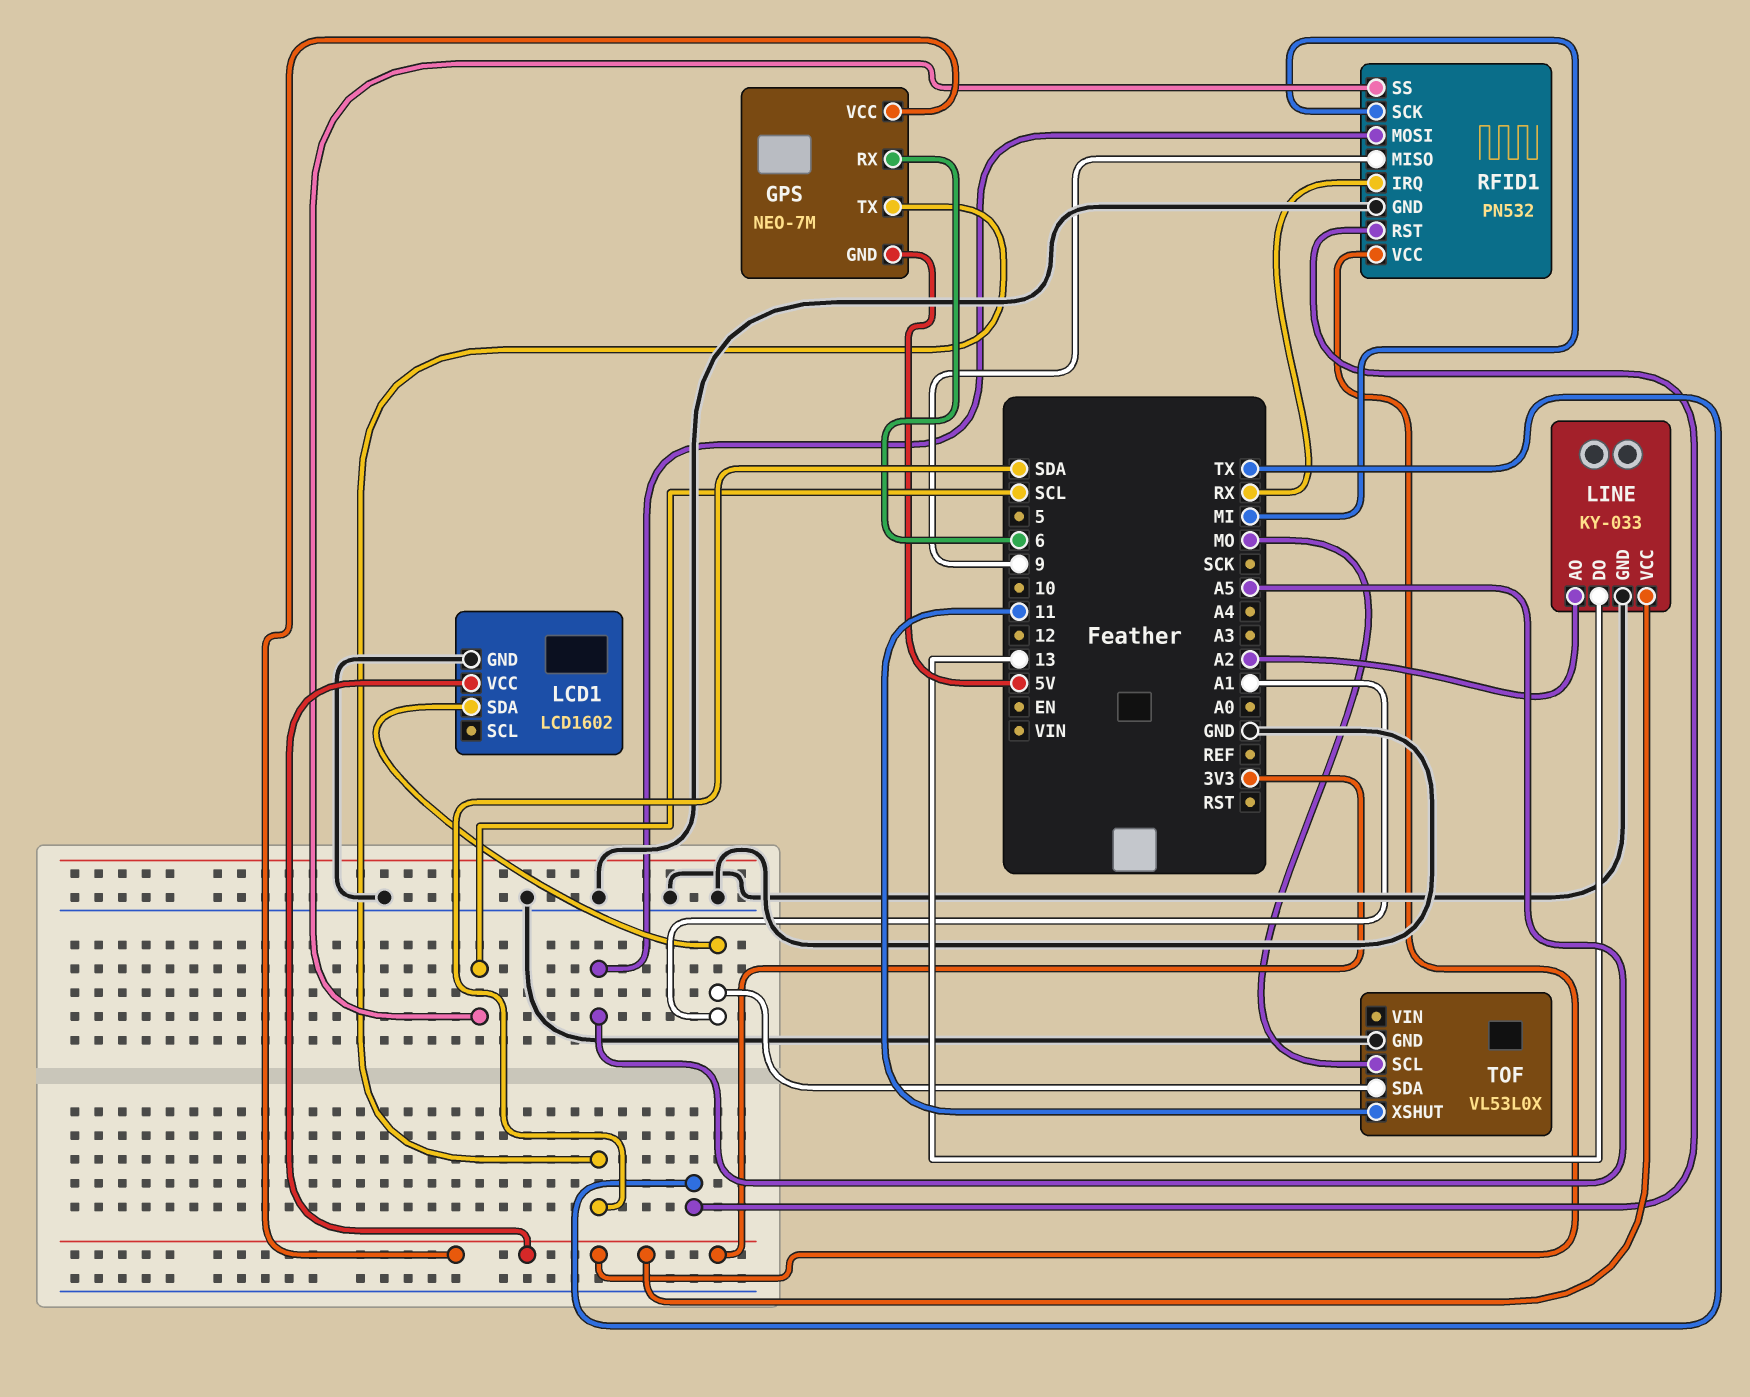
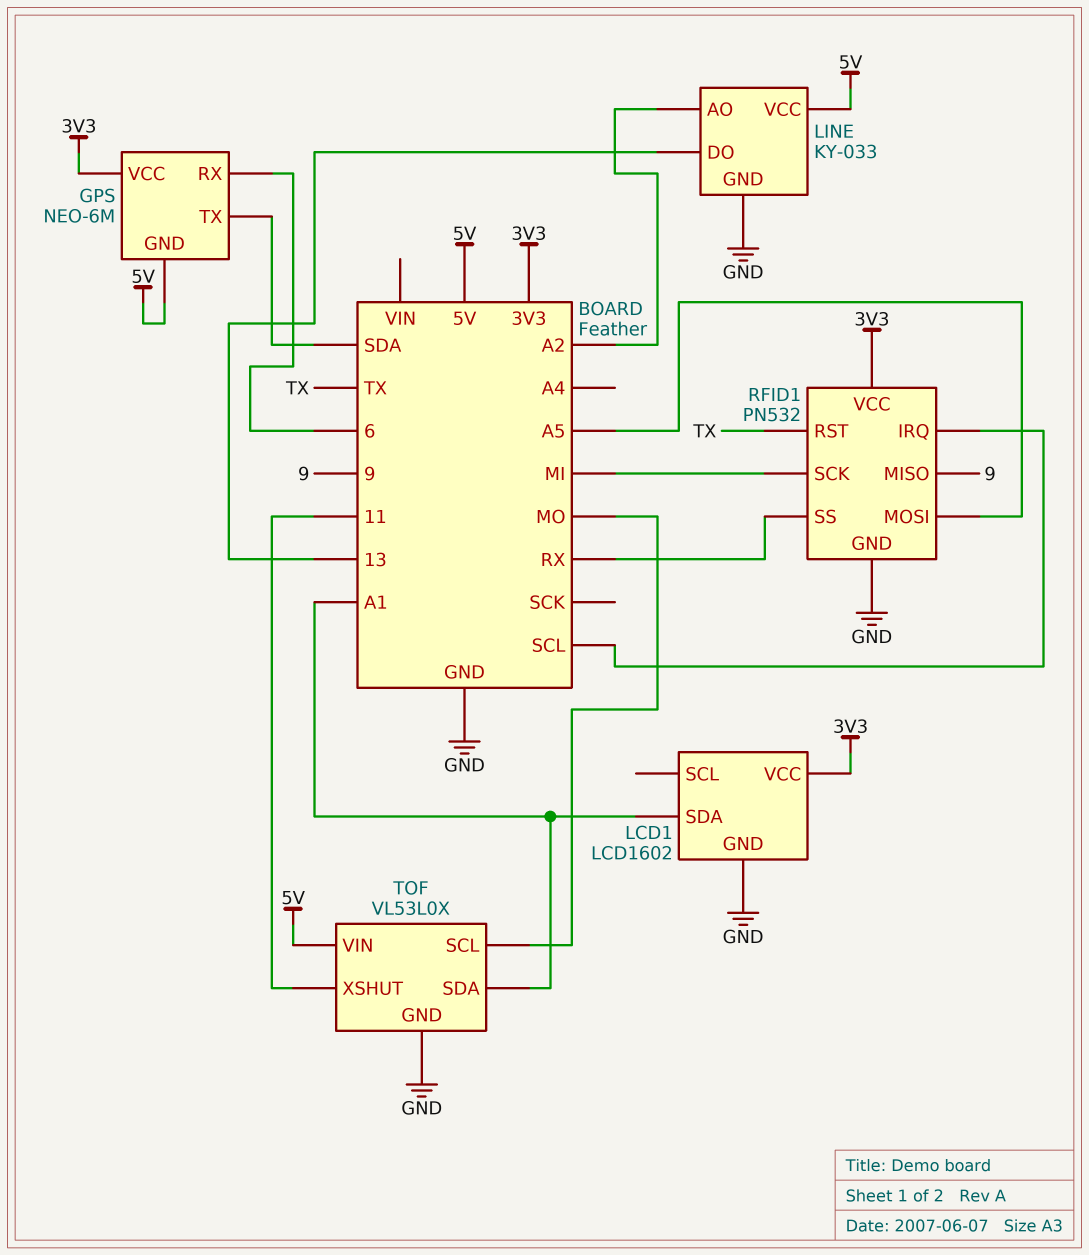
GPS: NEO-7M -> NEO-6M
LINE pin VCC: 3V3 -> 5V
RFID1 pin IRQ: RX -> SCL
RFID1 pin SS: SCL -> RX
TOF pin VIN: none -> 5V

